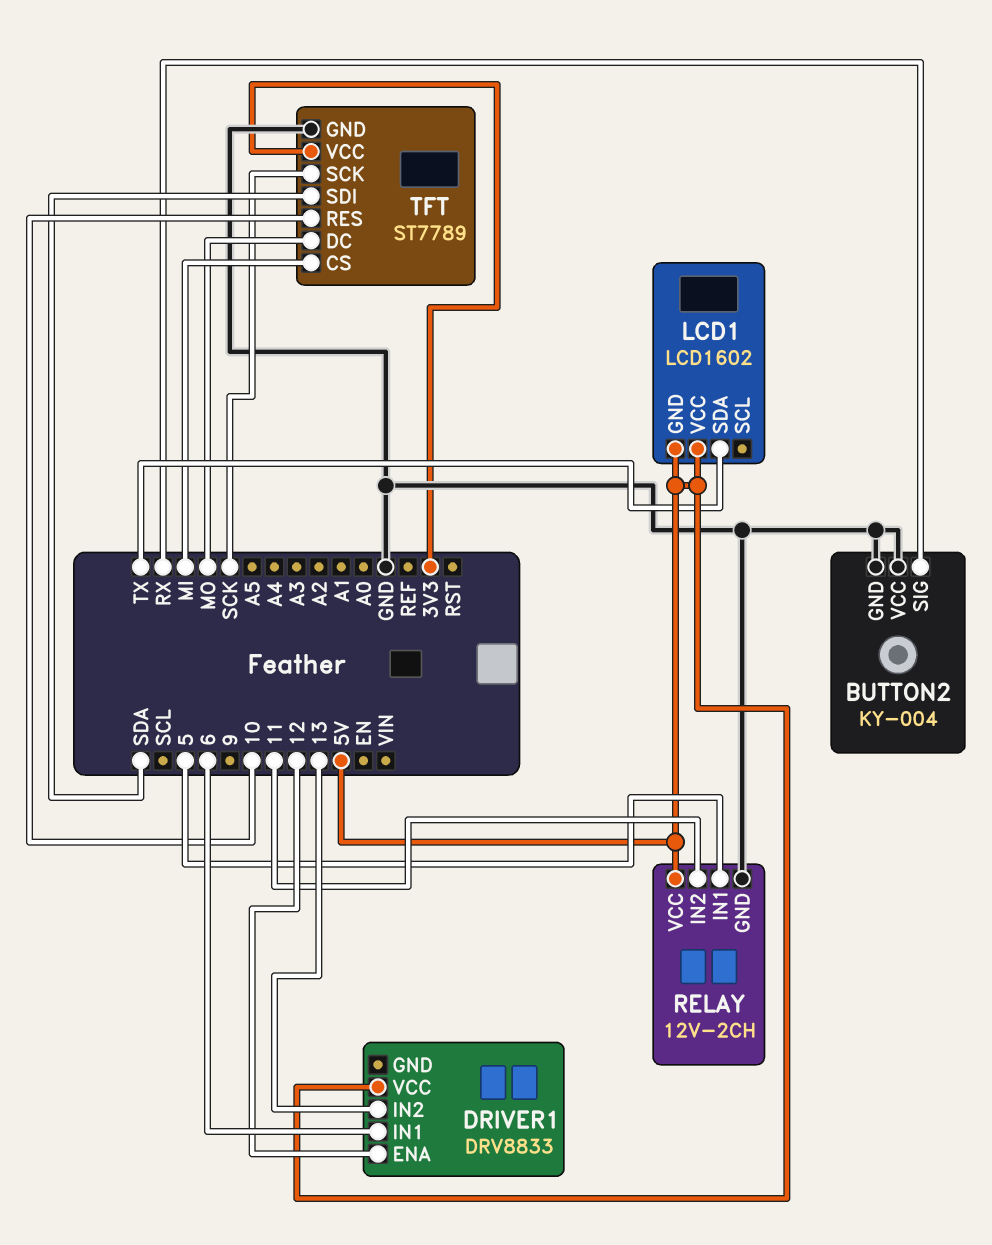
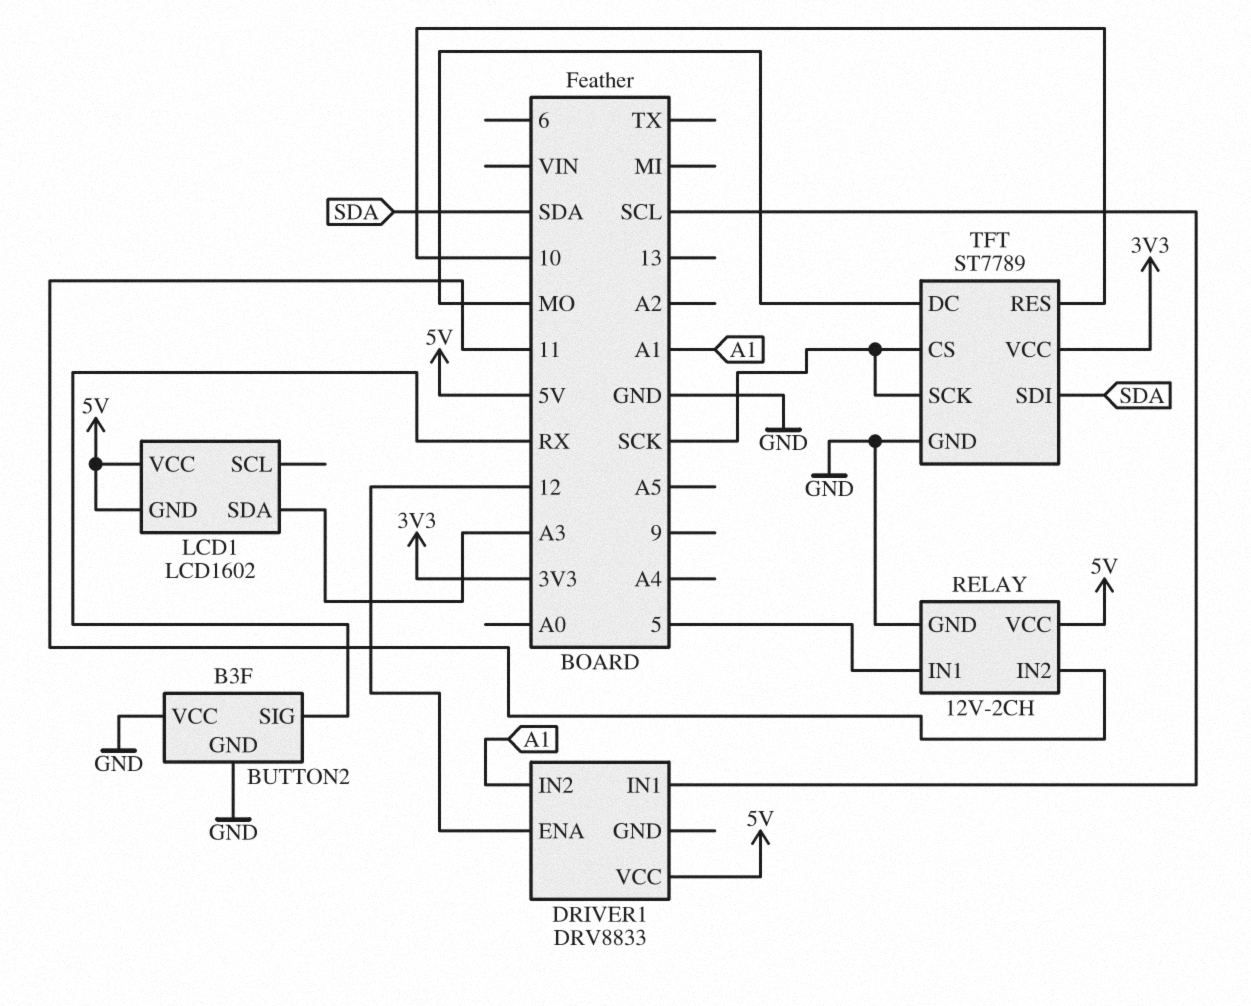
BUTTON2: KY-004 -> B3F
DRIVER1 pin IN1: 6 -> SCL
DRIVER1 pin IN2: 13 -> A1
LCD1 pin SDA: TX -> A3
TFT pin CS: MI -> SCK

